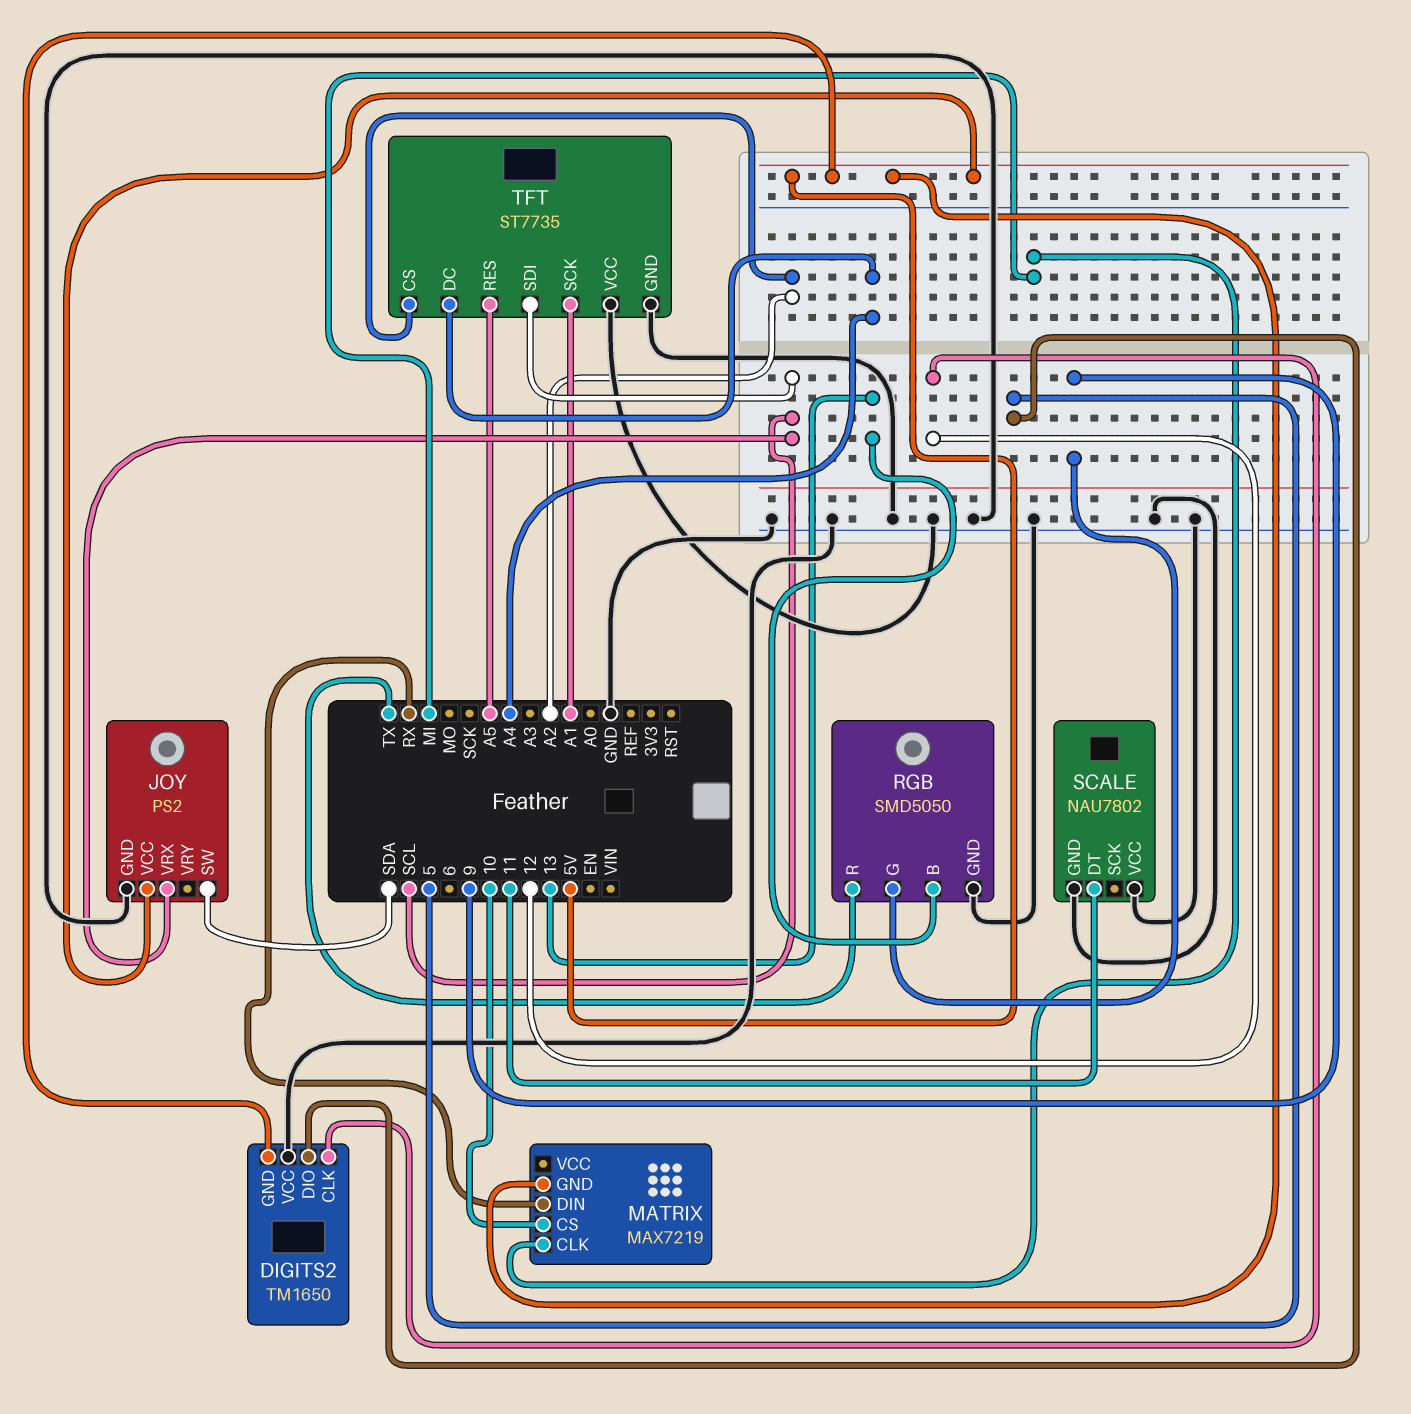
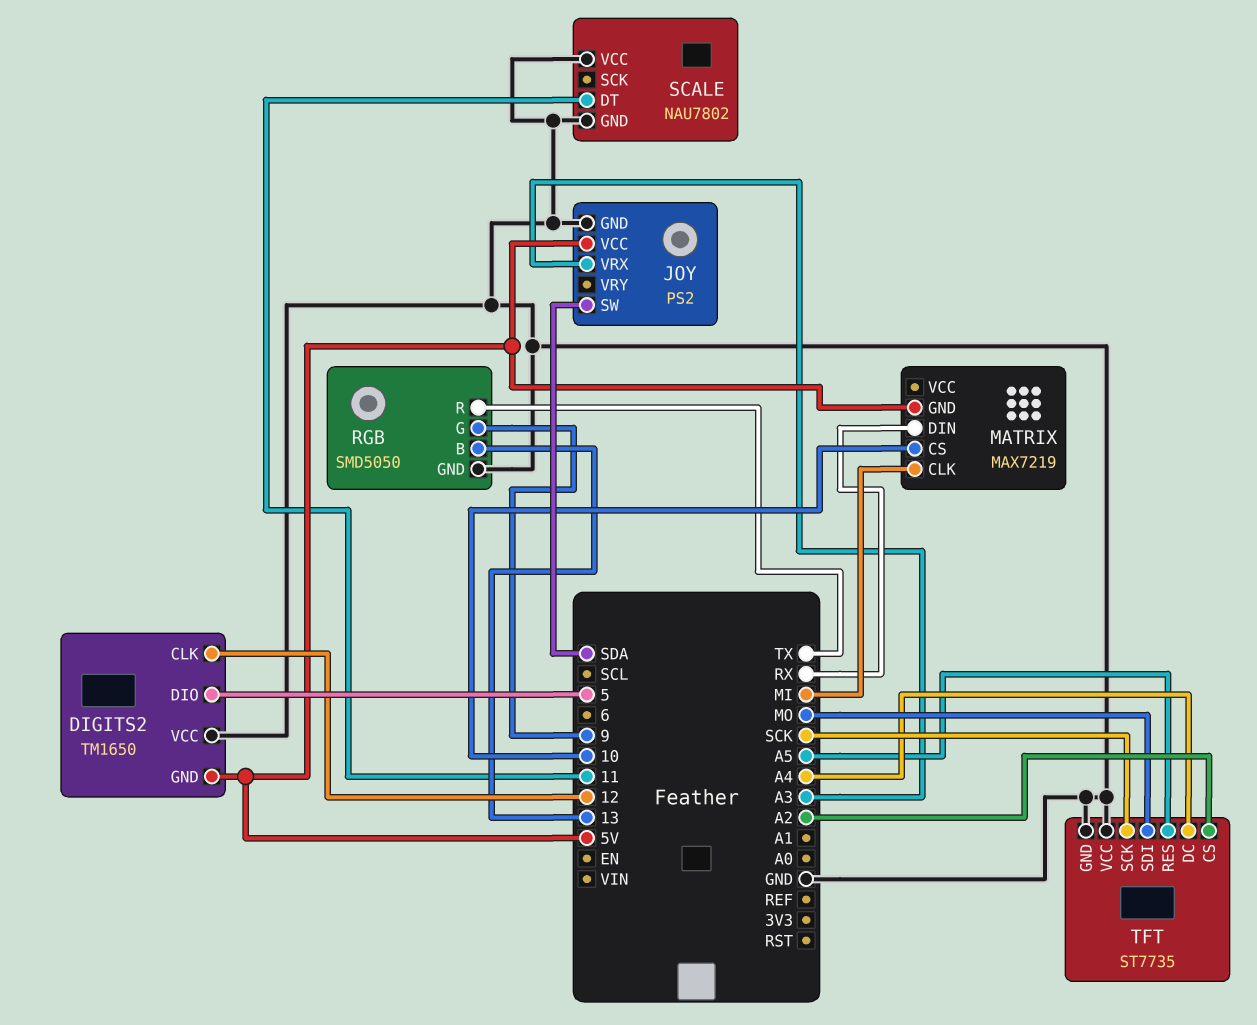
JOY pin VRX: SCL -> A3
TFT pin SCK: A1 -> SCK
TFT pin SDI: SCL -> MO

